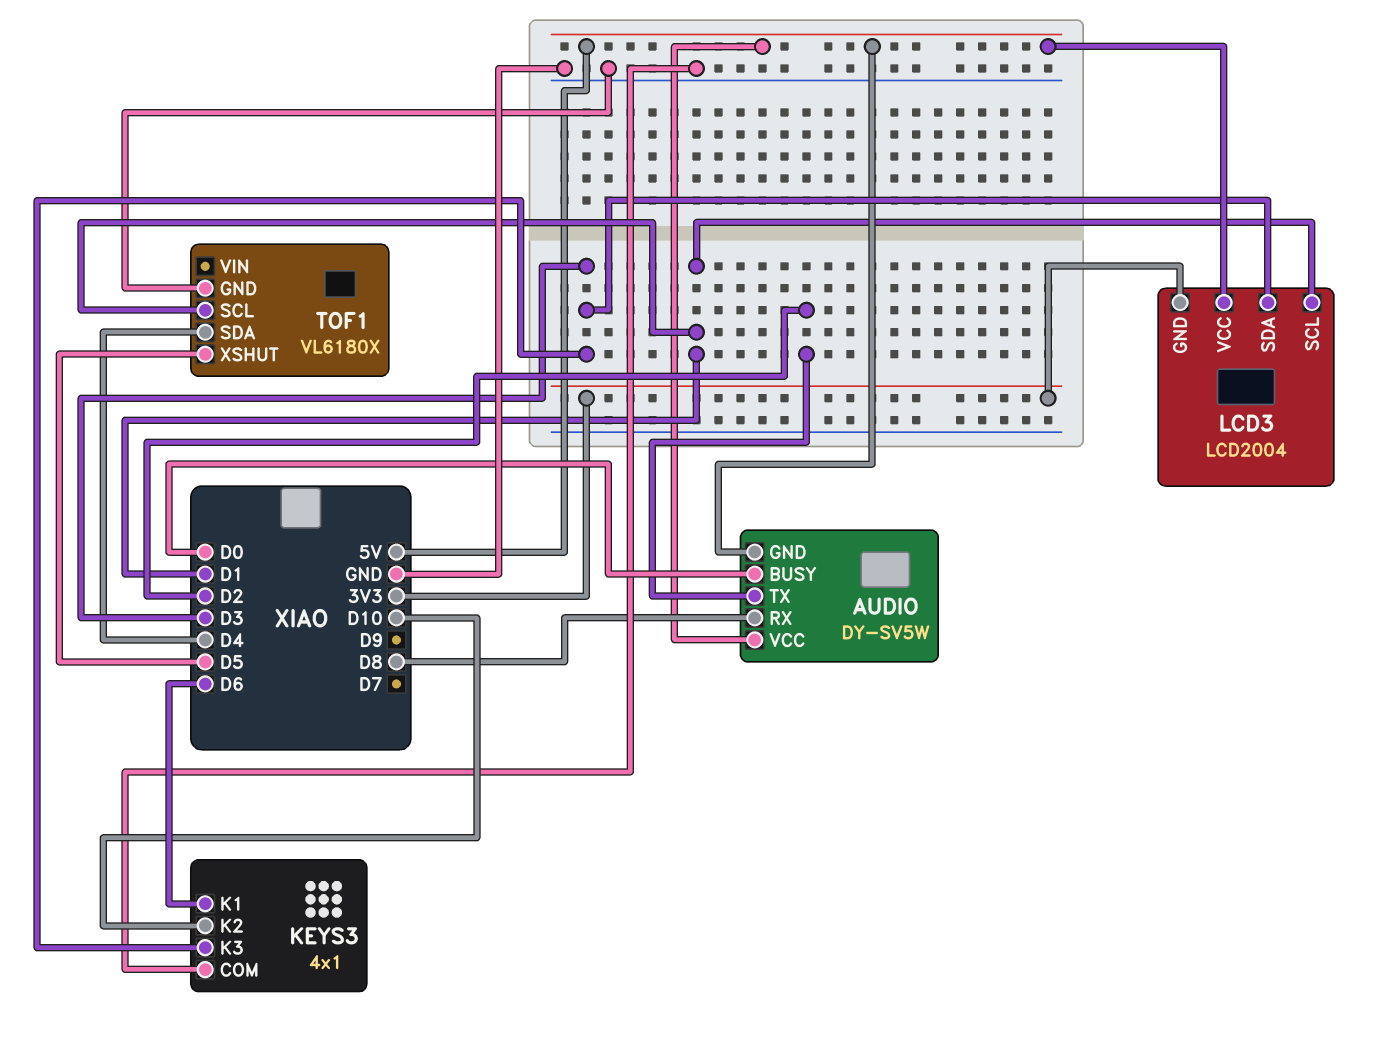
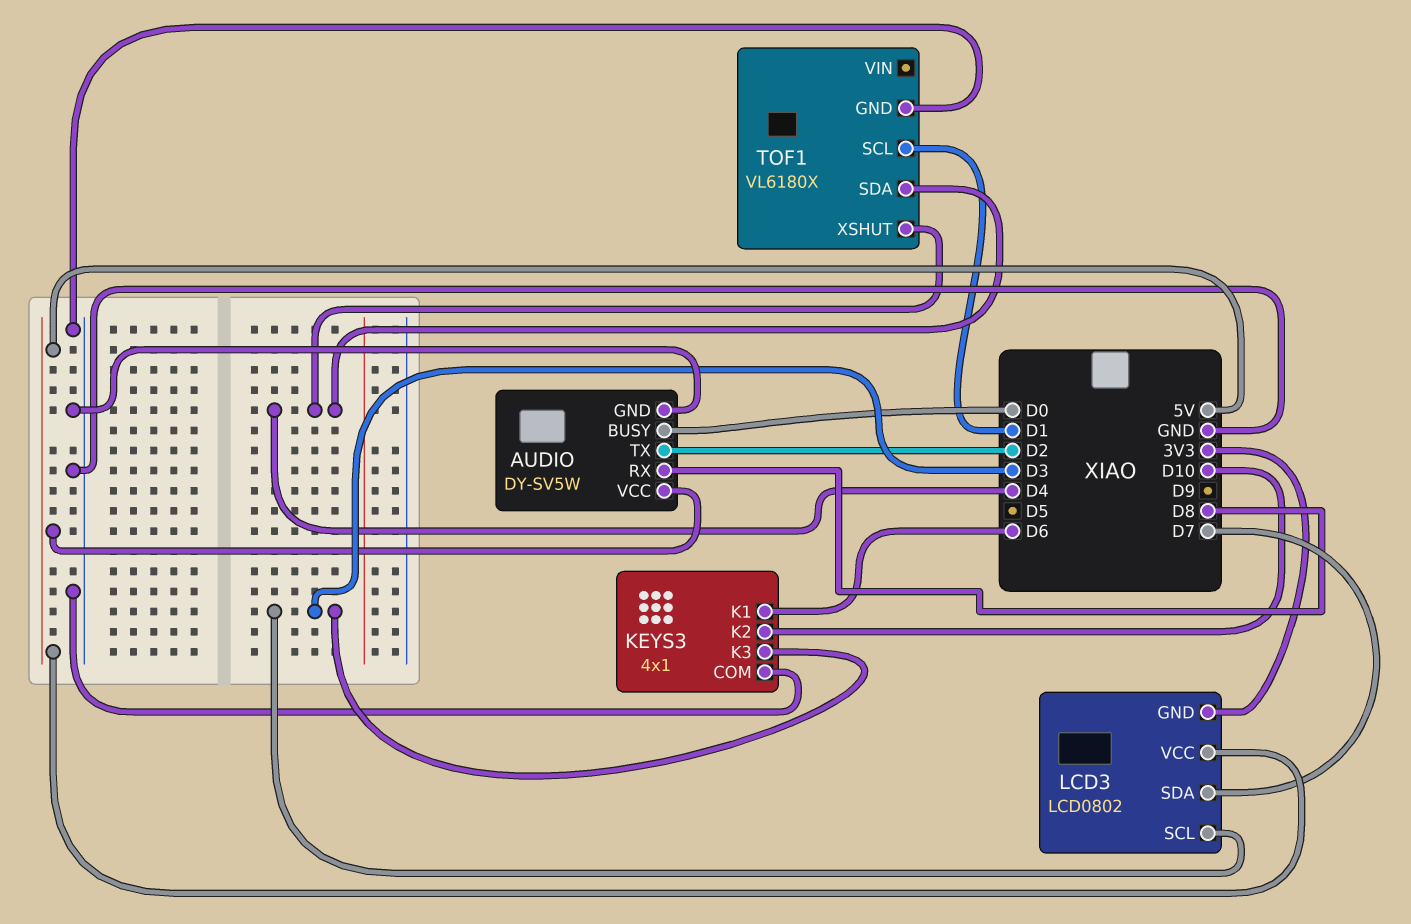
AUDIO pin GND: 5V -> GND
LCD3: LCD2004 -> LCD0802
LCD3 pin SCL: D1 -> D3
LCD3 pin SDA: D3 -> D7
TOF1 pin XSHUT: D5 -> D4

